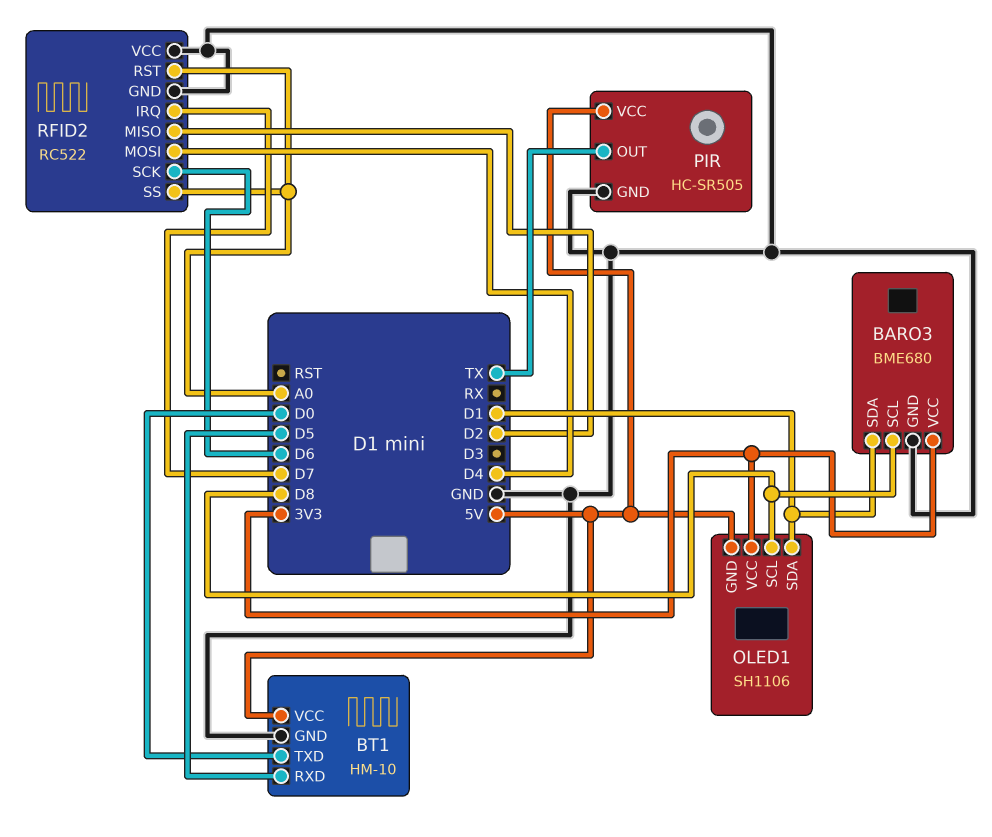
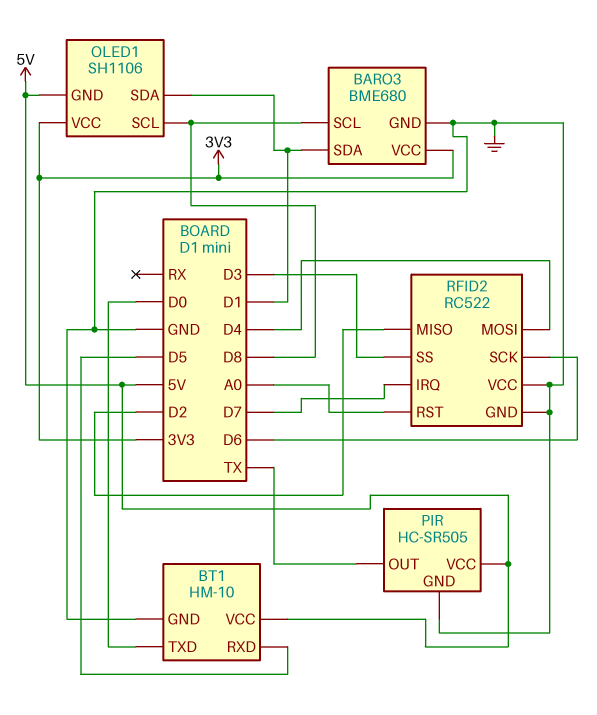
RFID2 pin SS: A0 -> D3

